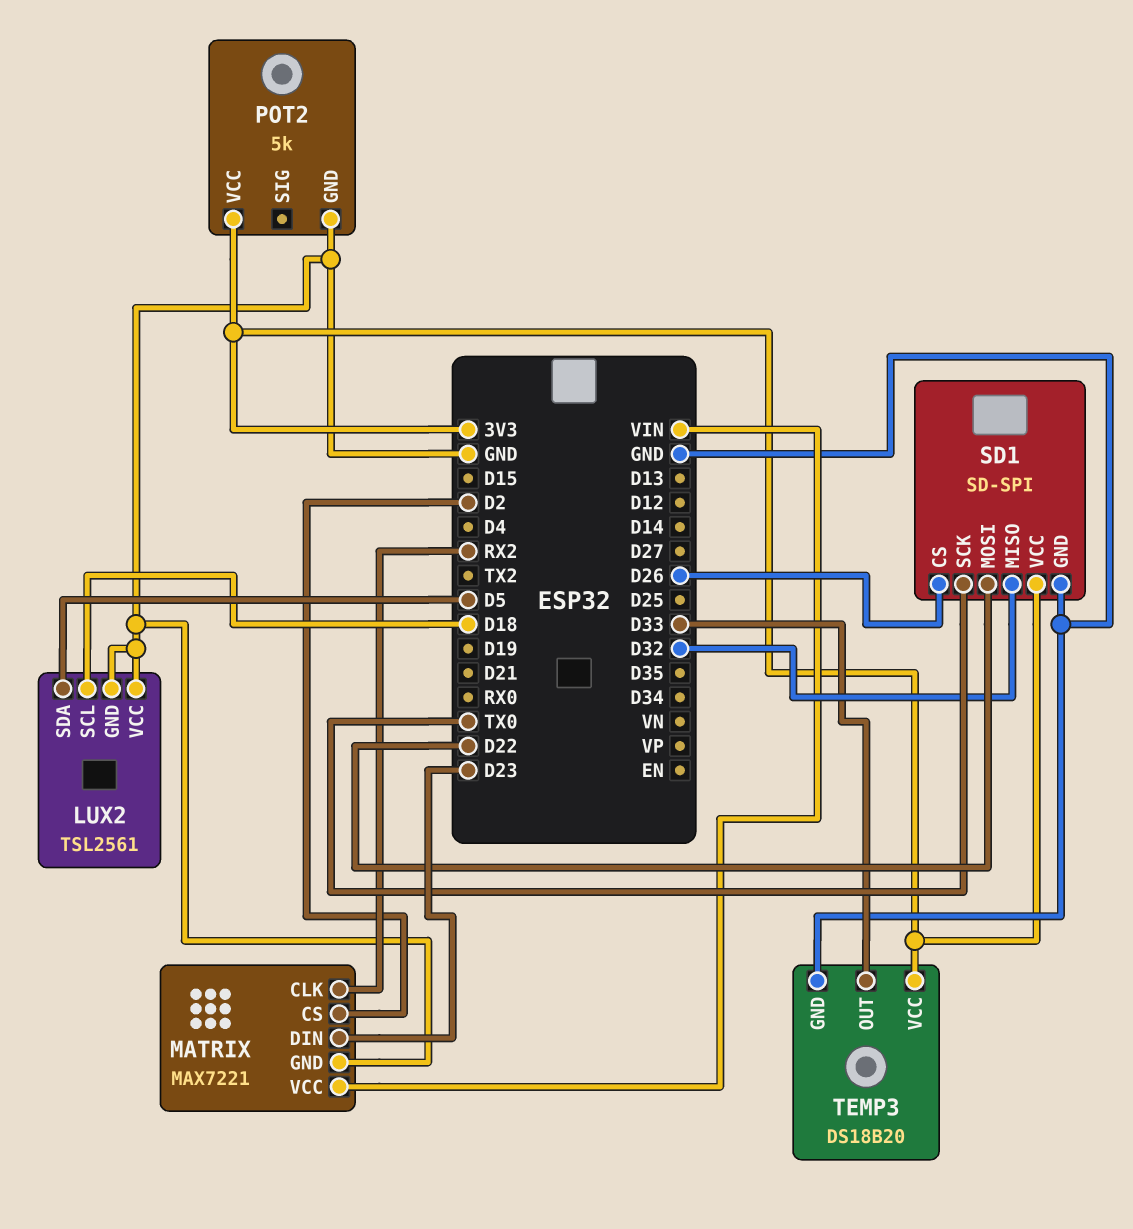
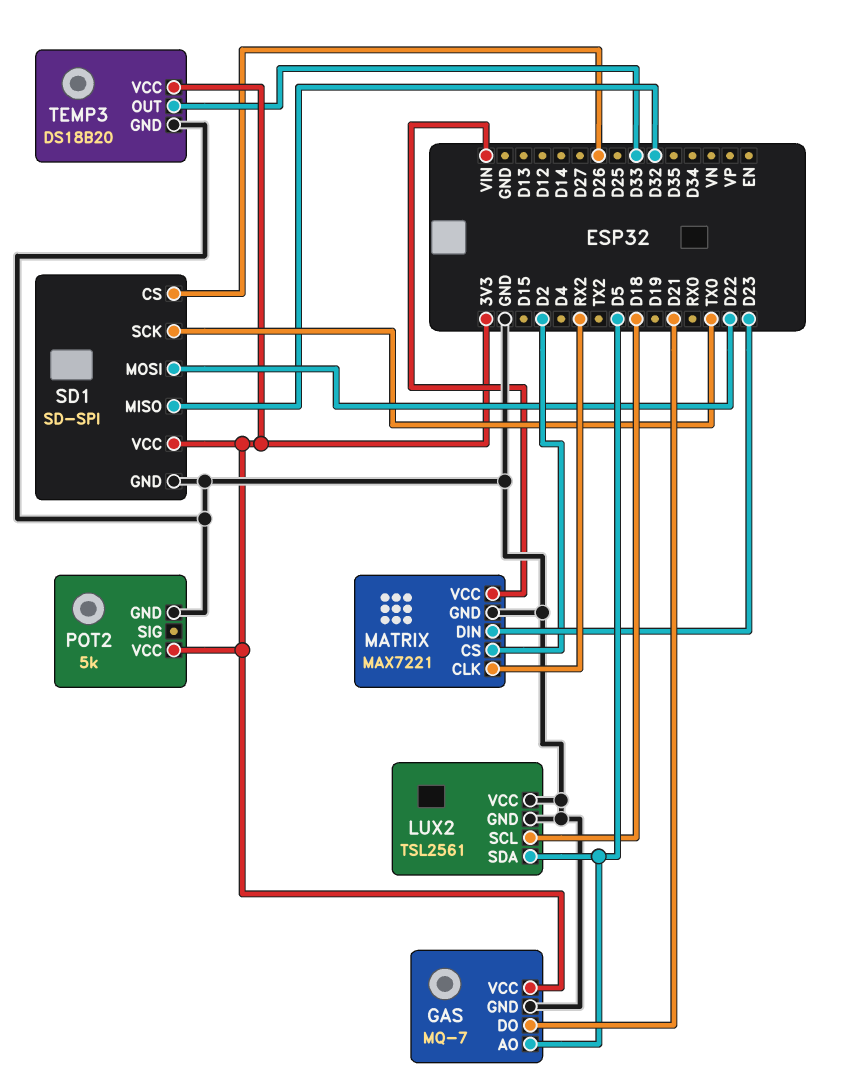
GAS: none -> MQ-7
GAS pin AO: none -> D5
GAS pin DO: none -> D21
GAS pin GND: none -> GND
GAS pin VCC: none -> 3V3

